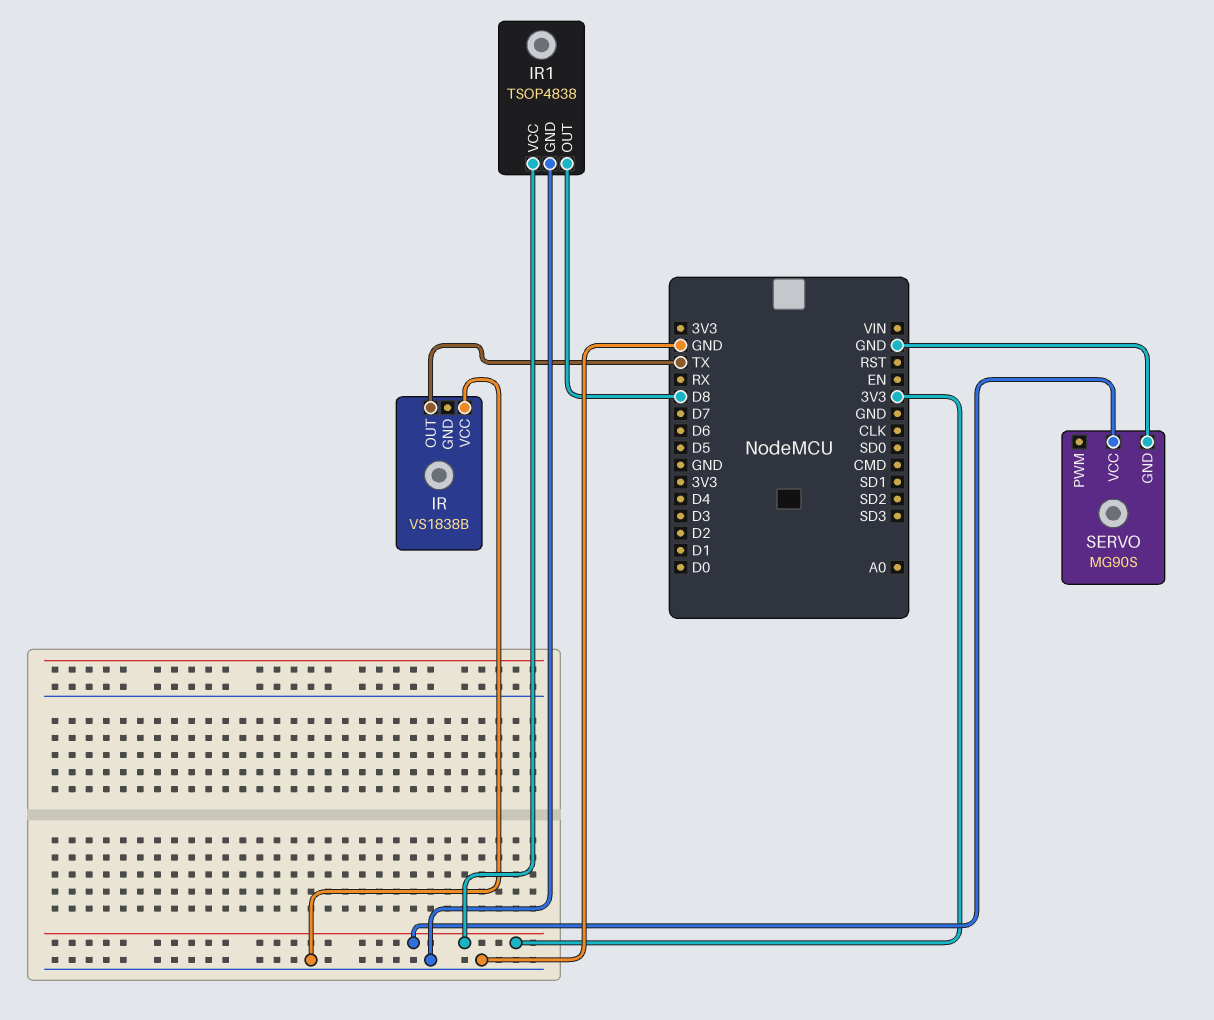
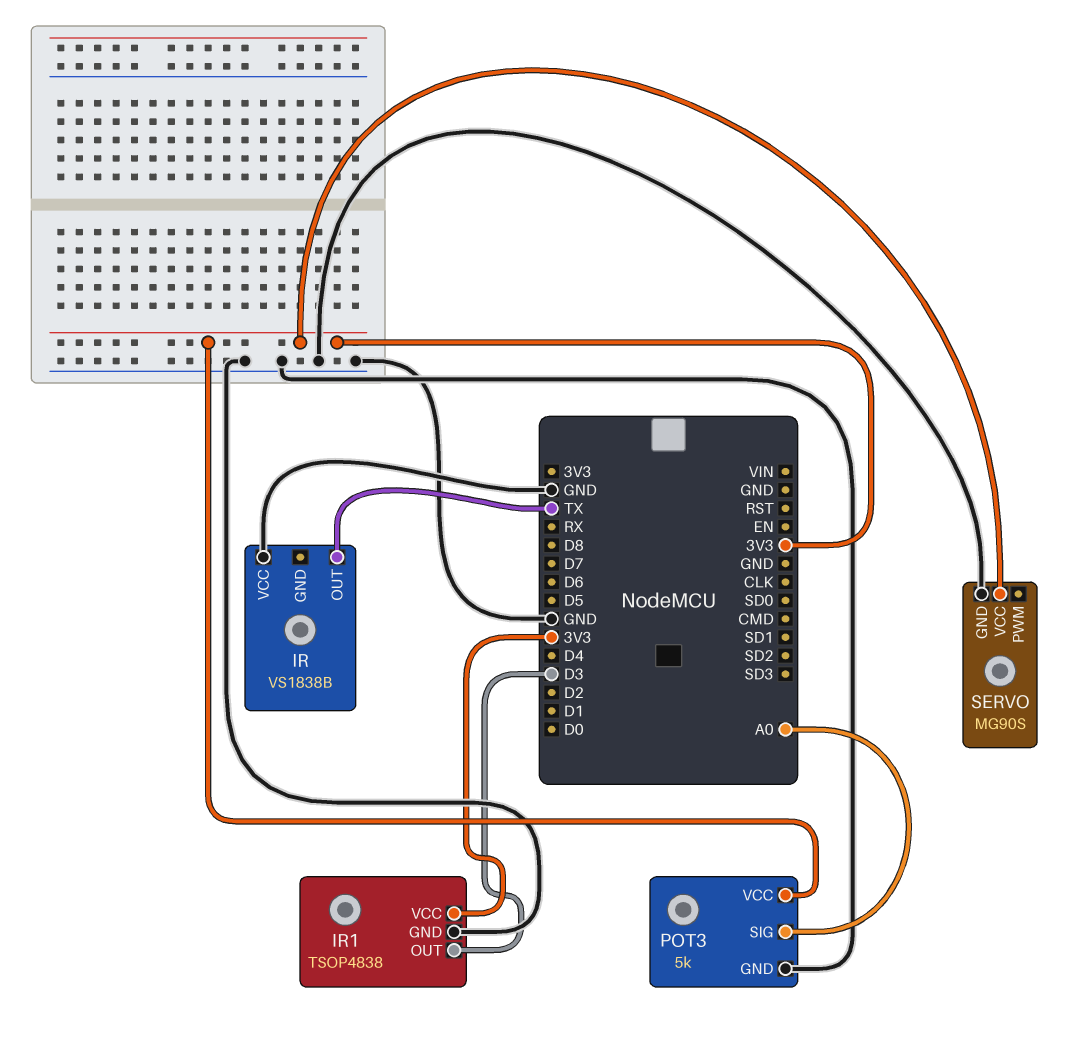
IR1 pin OUT: D8 -> D3
POT3: none -> 5k
POT3 pin GND: none -> GND
POT3 pin SIG: none -> A0
POT3 pin VCC: none -> 3V3

